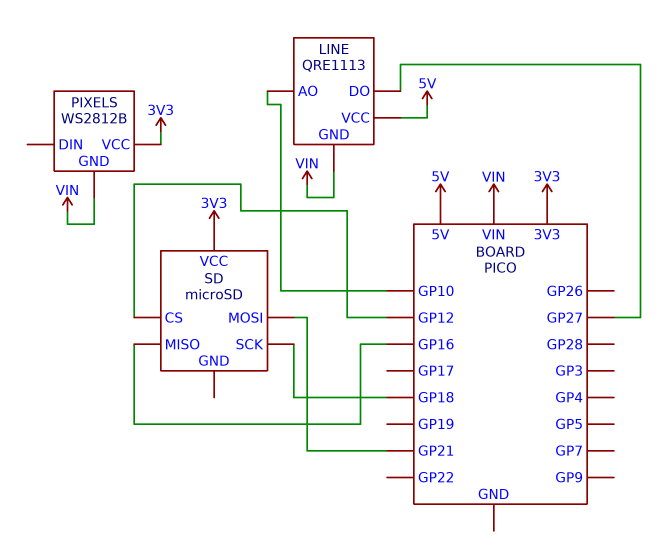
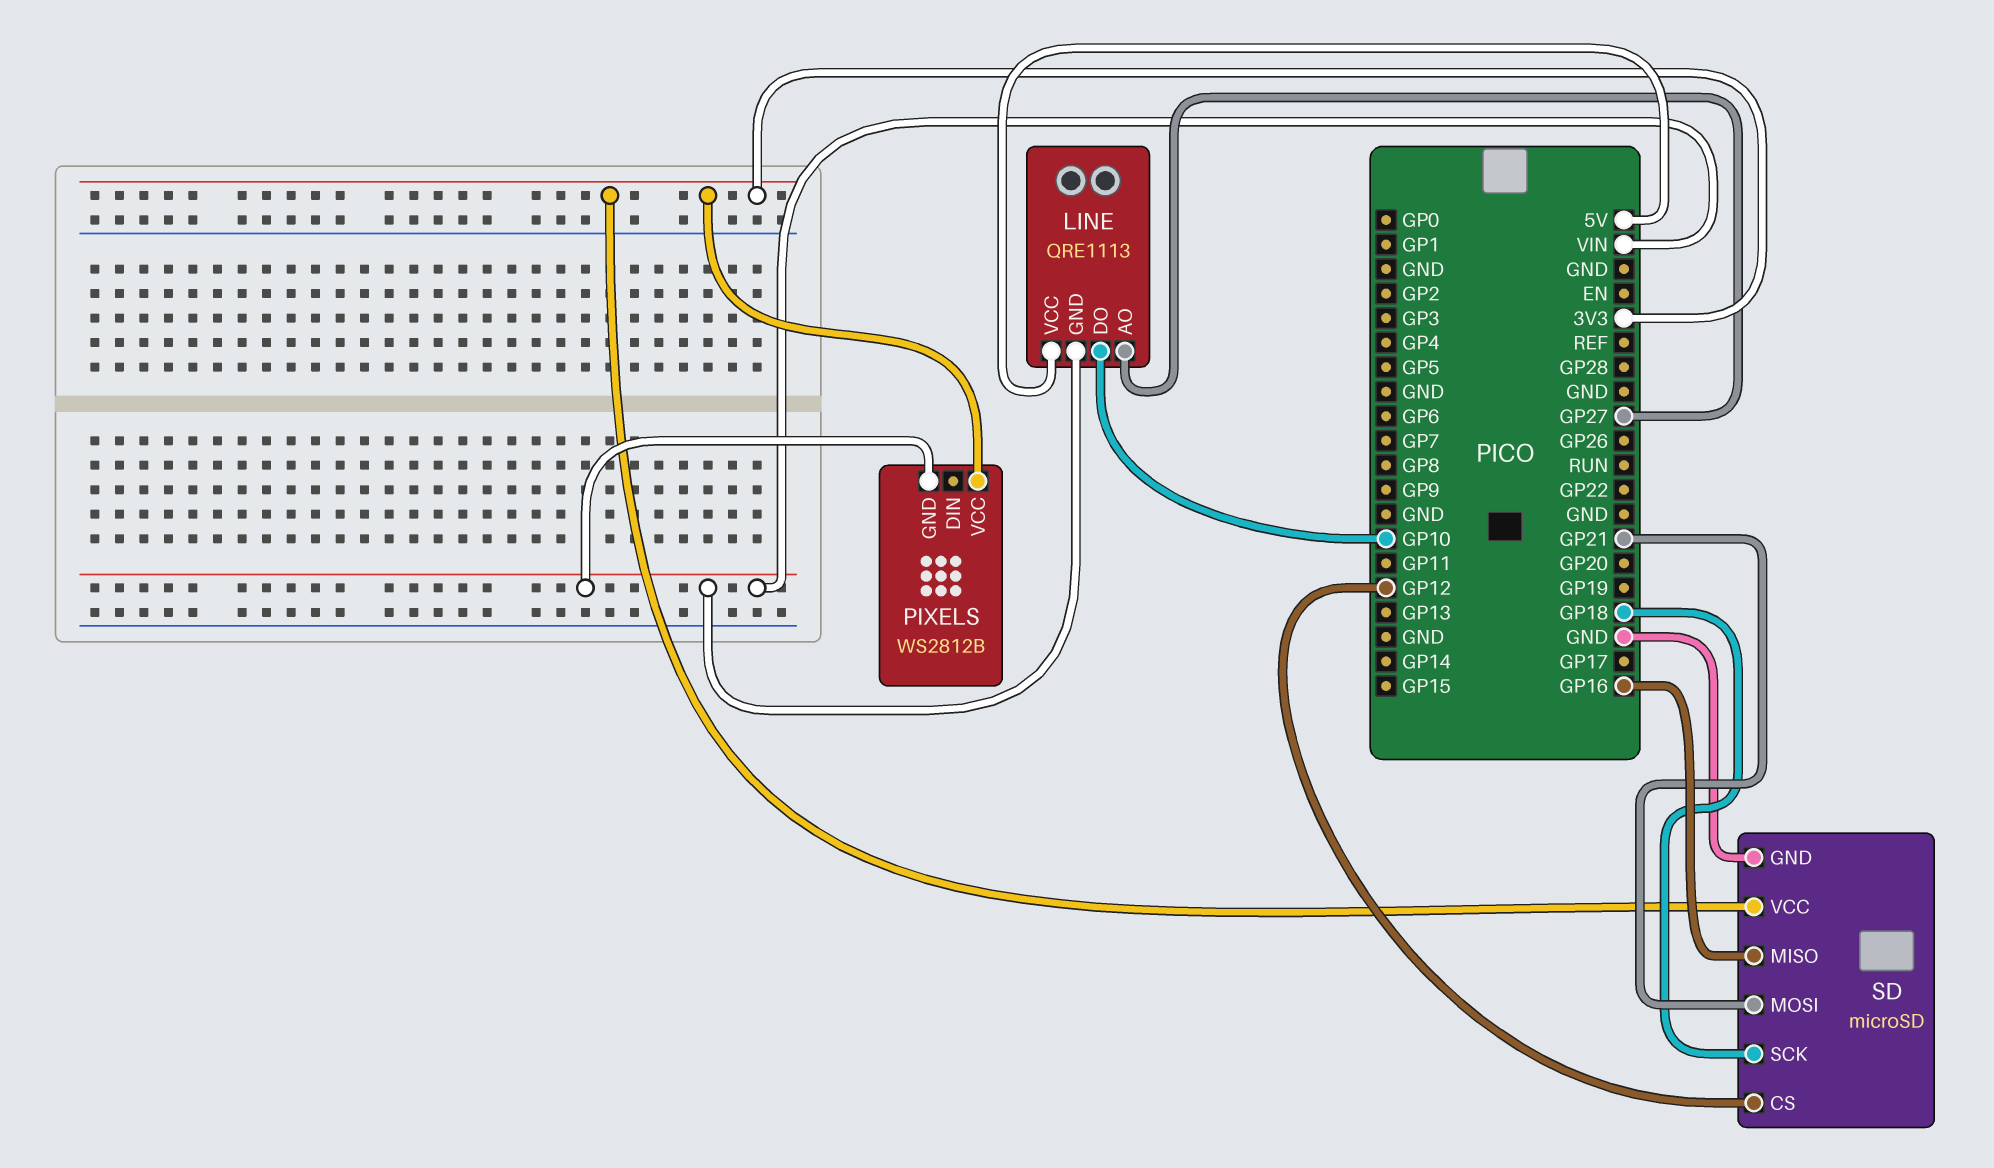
LINE pin AO: GP10 -> GP27
LINE pin DO: GP27 -> GP10
SD pin GND: none -> GND

